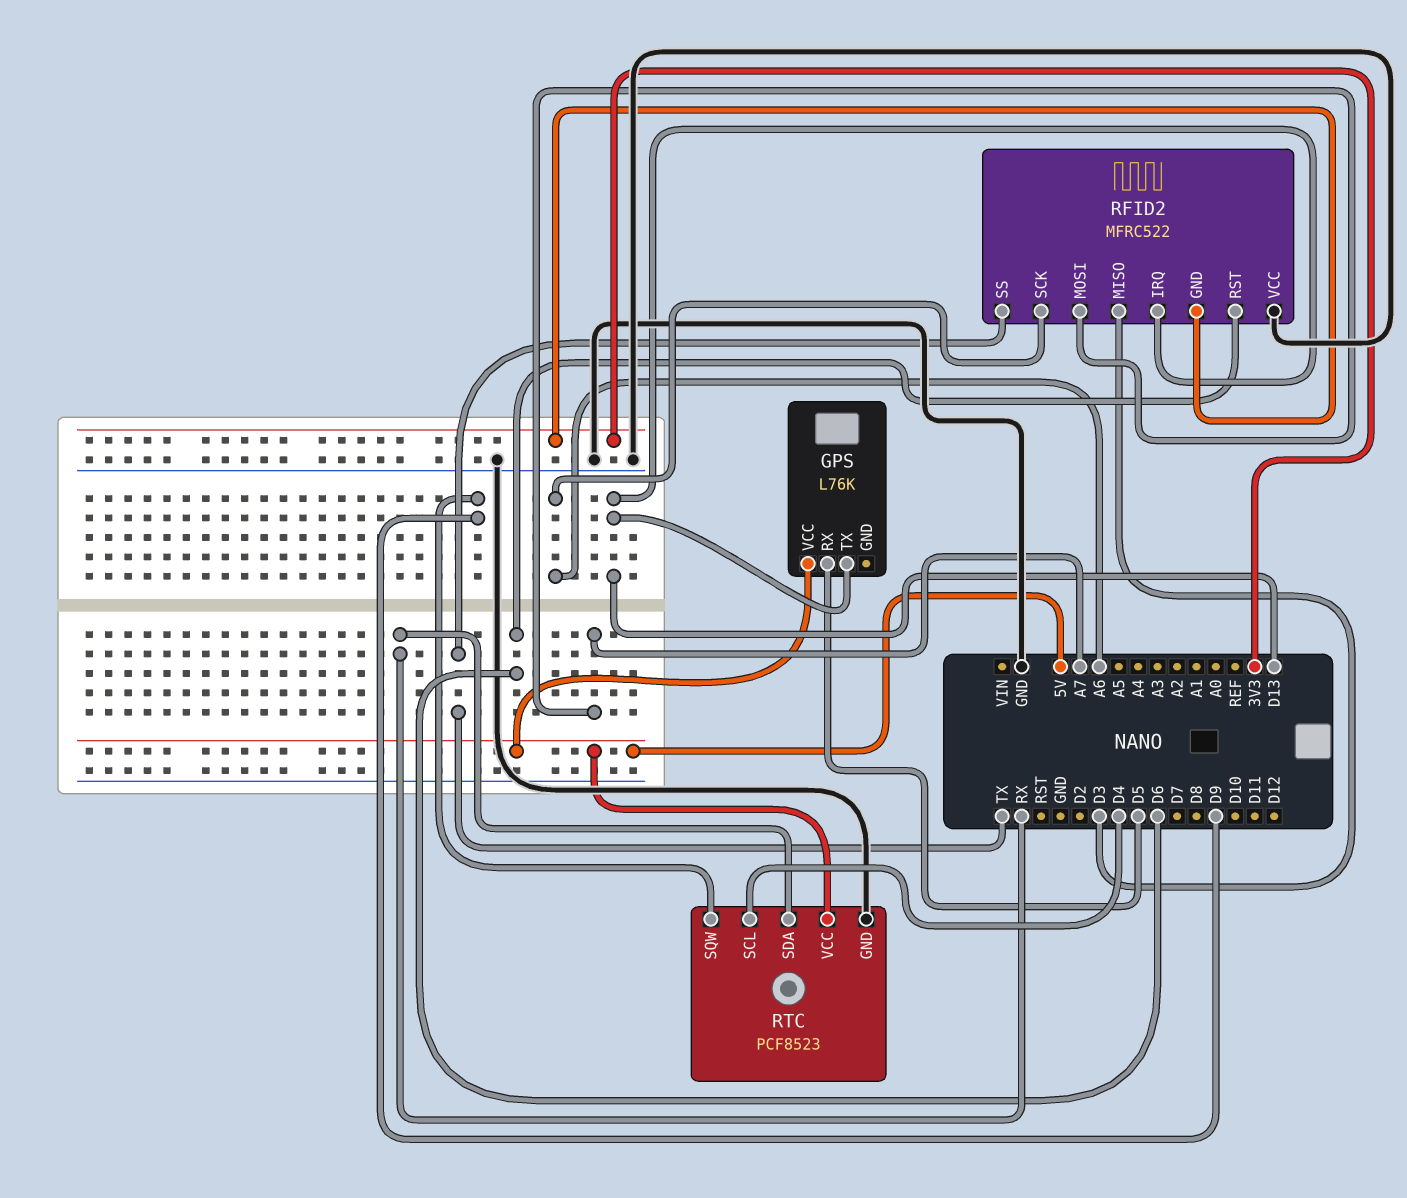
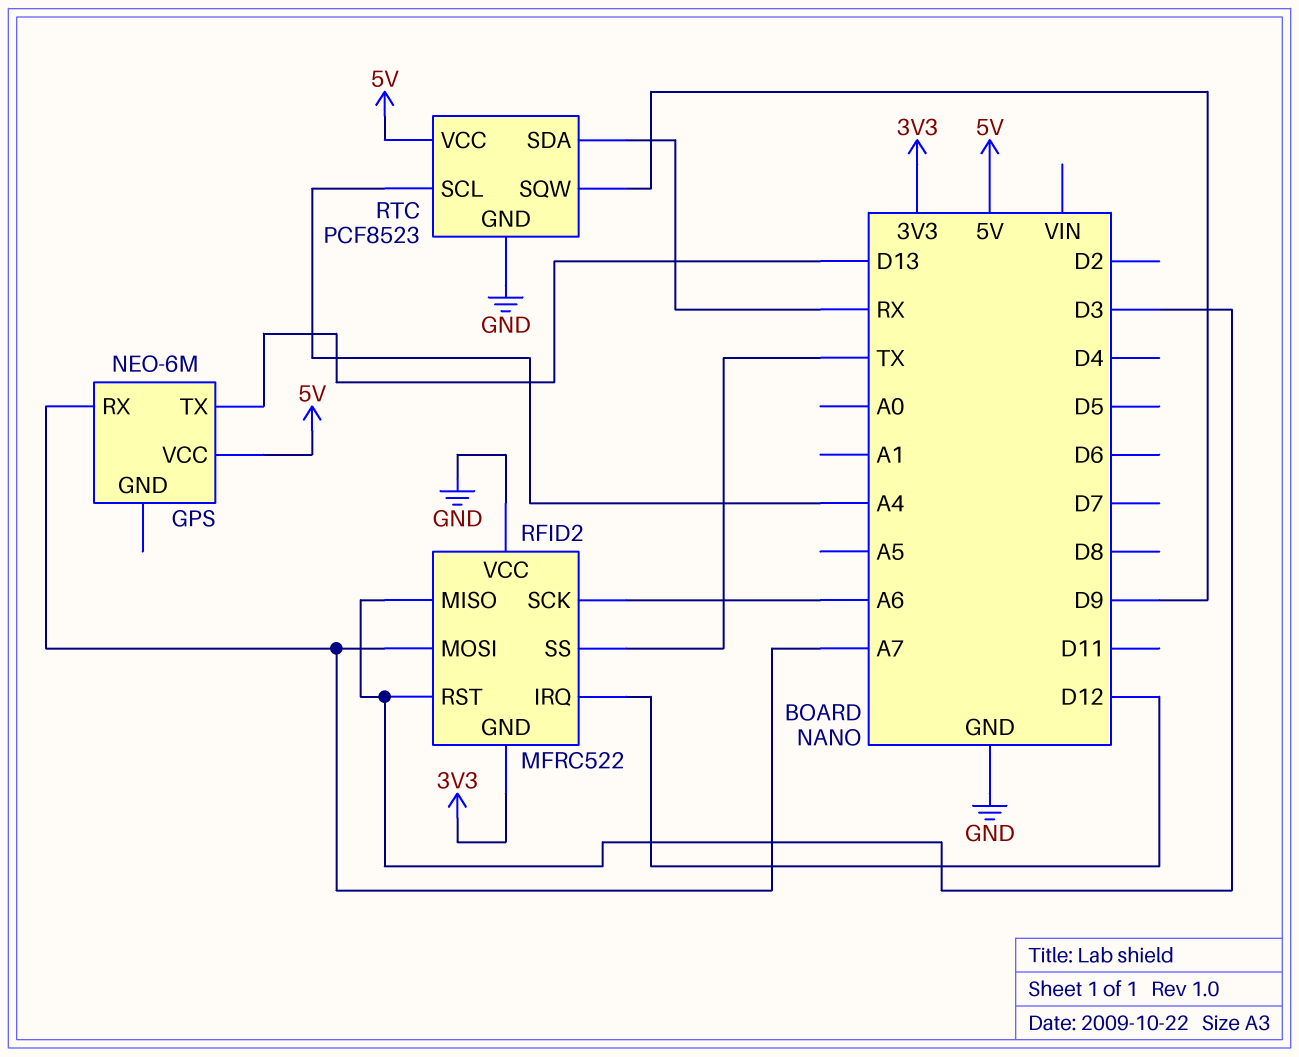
GPS: L76K -> NEO-6M
GPS pin RX: D5 -> A7
RFID2 pin IRQ: D13 -> D12
RFID2 pin RST: D6 -> D3
RTC pin SCL: D4 -> A4

